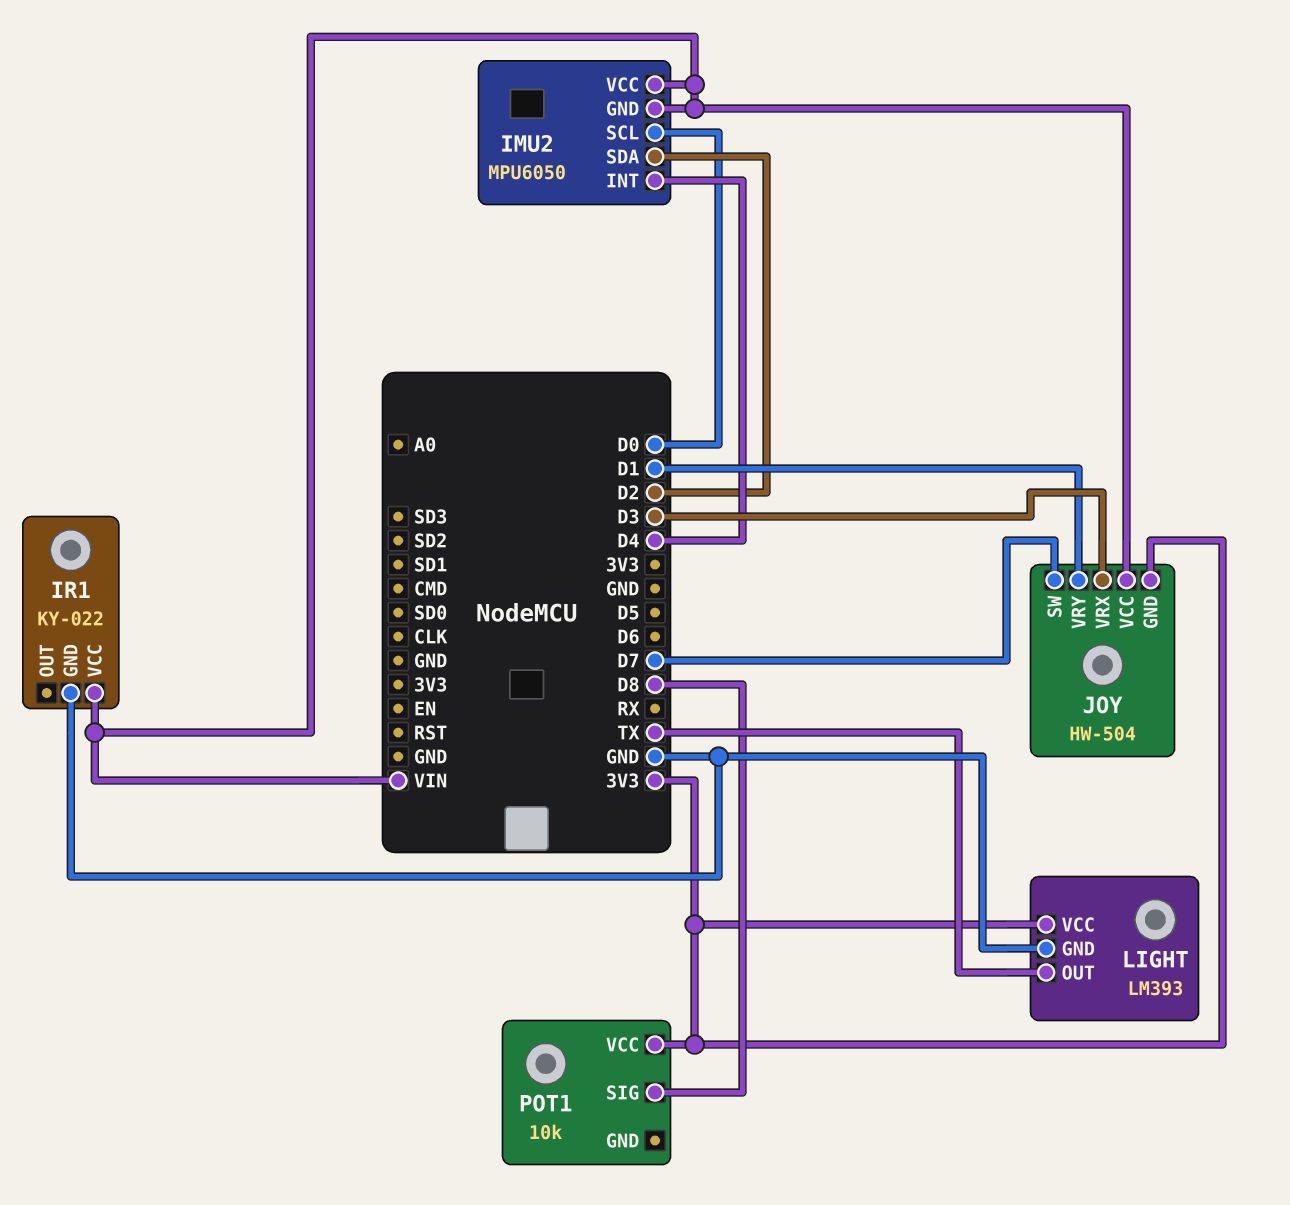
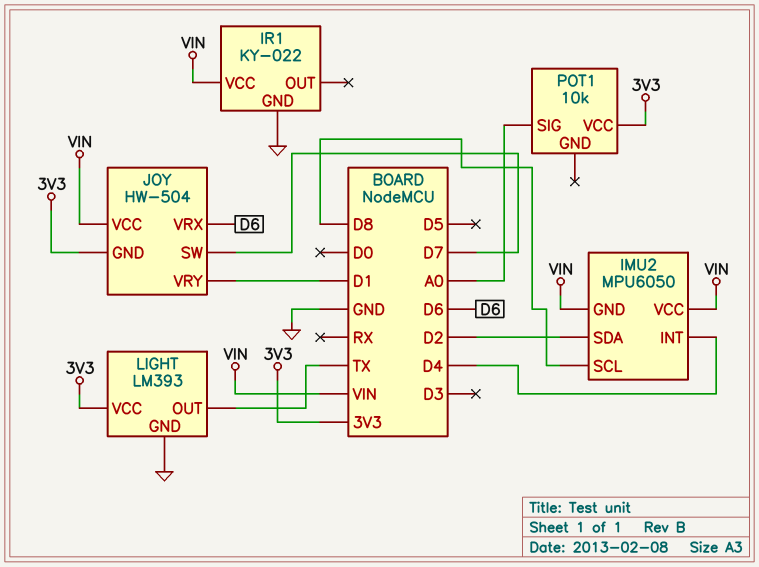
IMU2 pin SCL: D0 -> D8
JOY pin VRX: D3 -> D6
POT1 pin SIG: D8 -> A0

